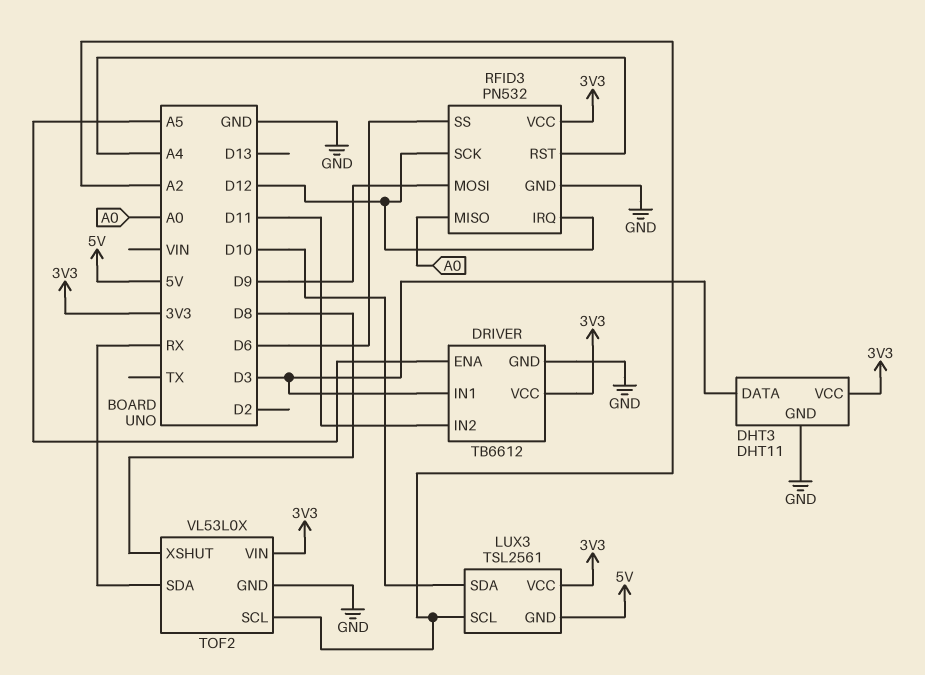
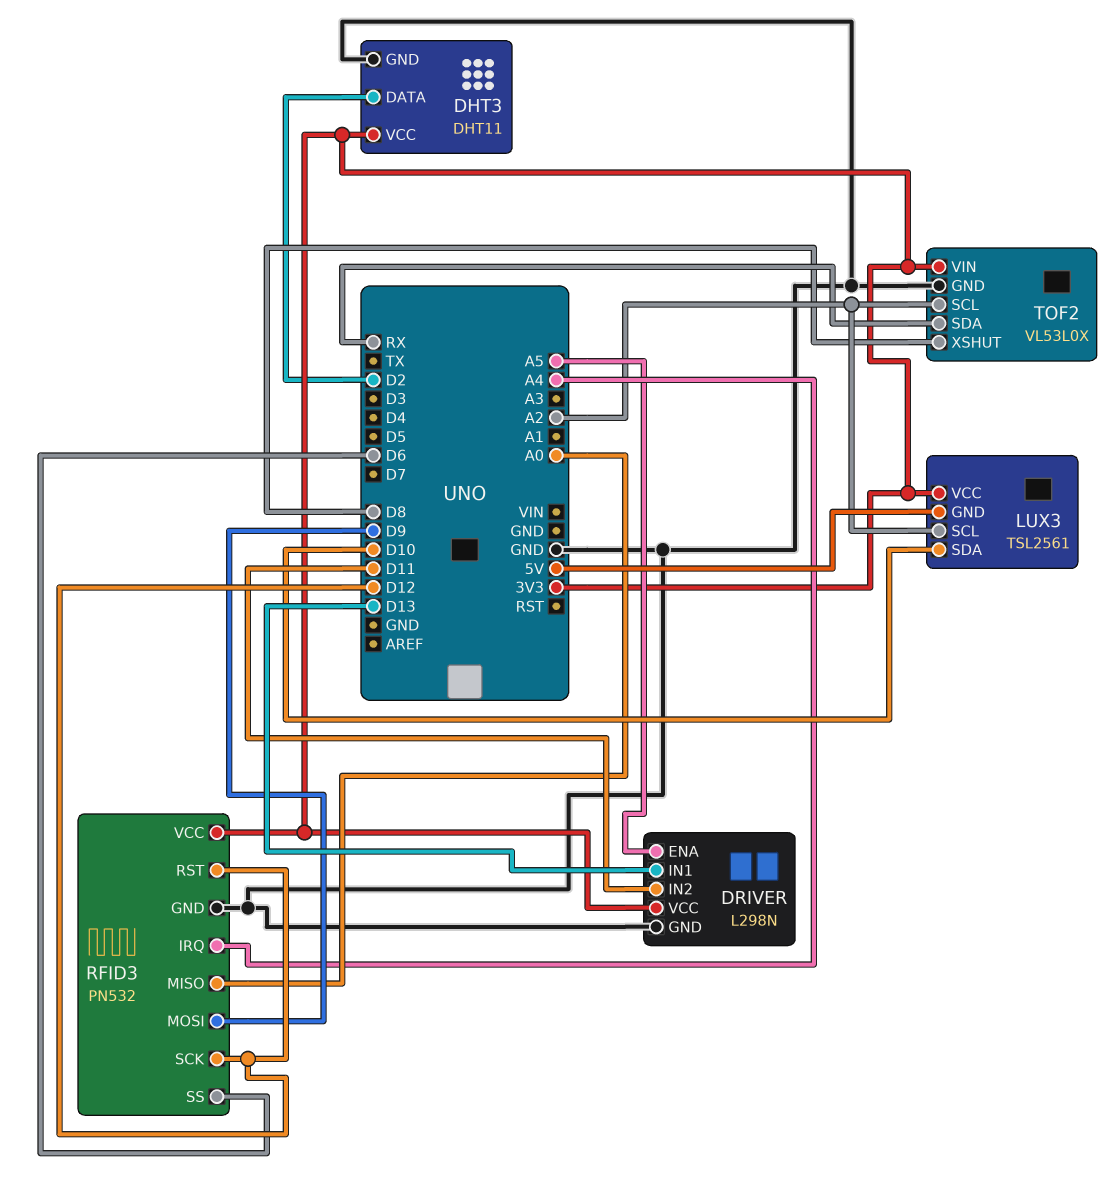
DHT3 pin DATA: D3 -> D2
DRIVER: TB6612 -> L298N
DRIVER pin IN1: D3 -> D13
RFID3 pin IRQ: D12 -> A4
RFID3 pin RST: A4 -> D12

